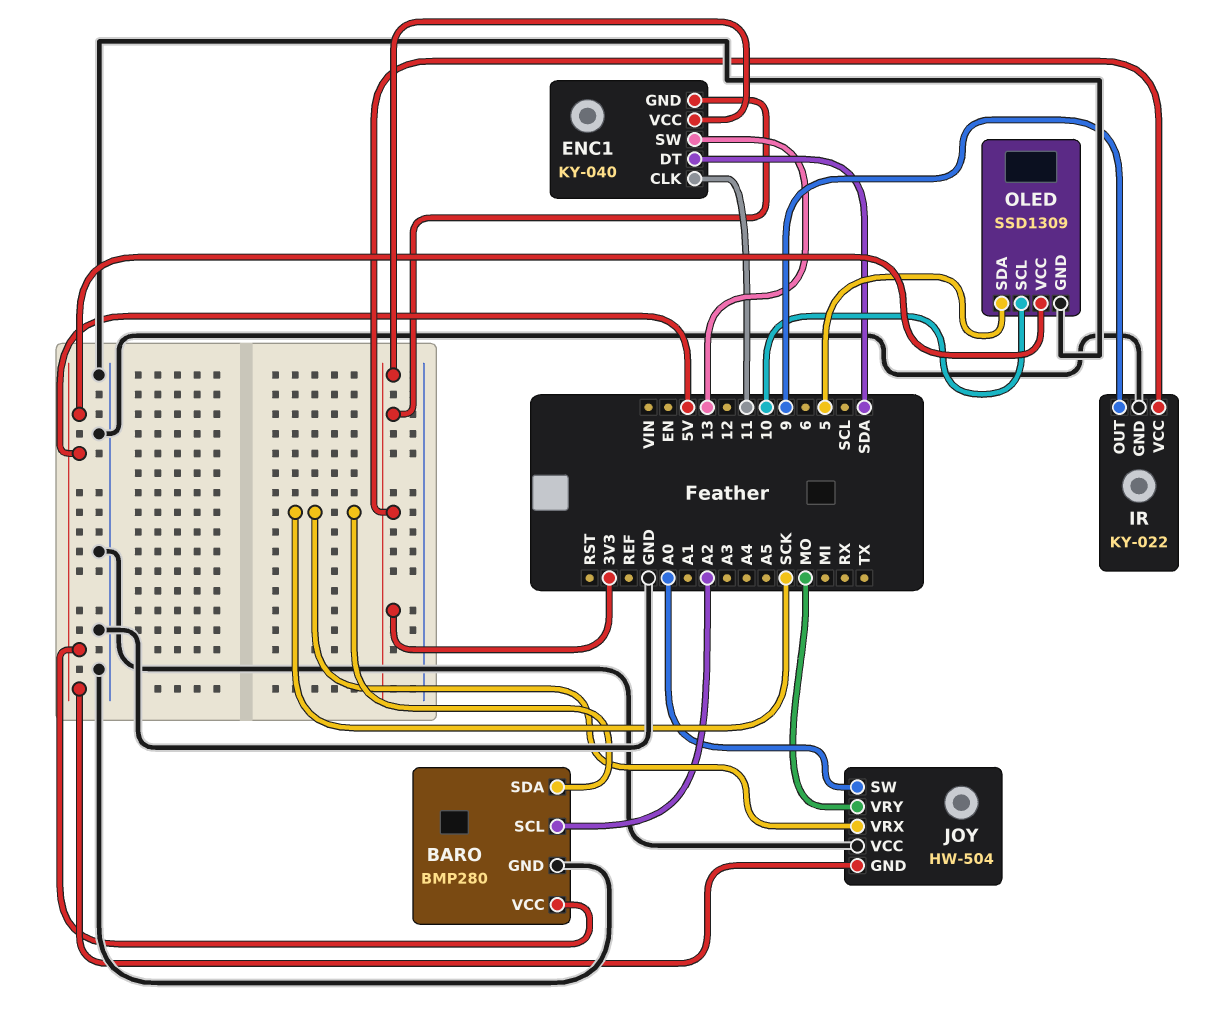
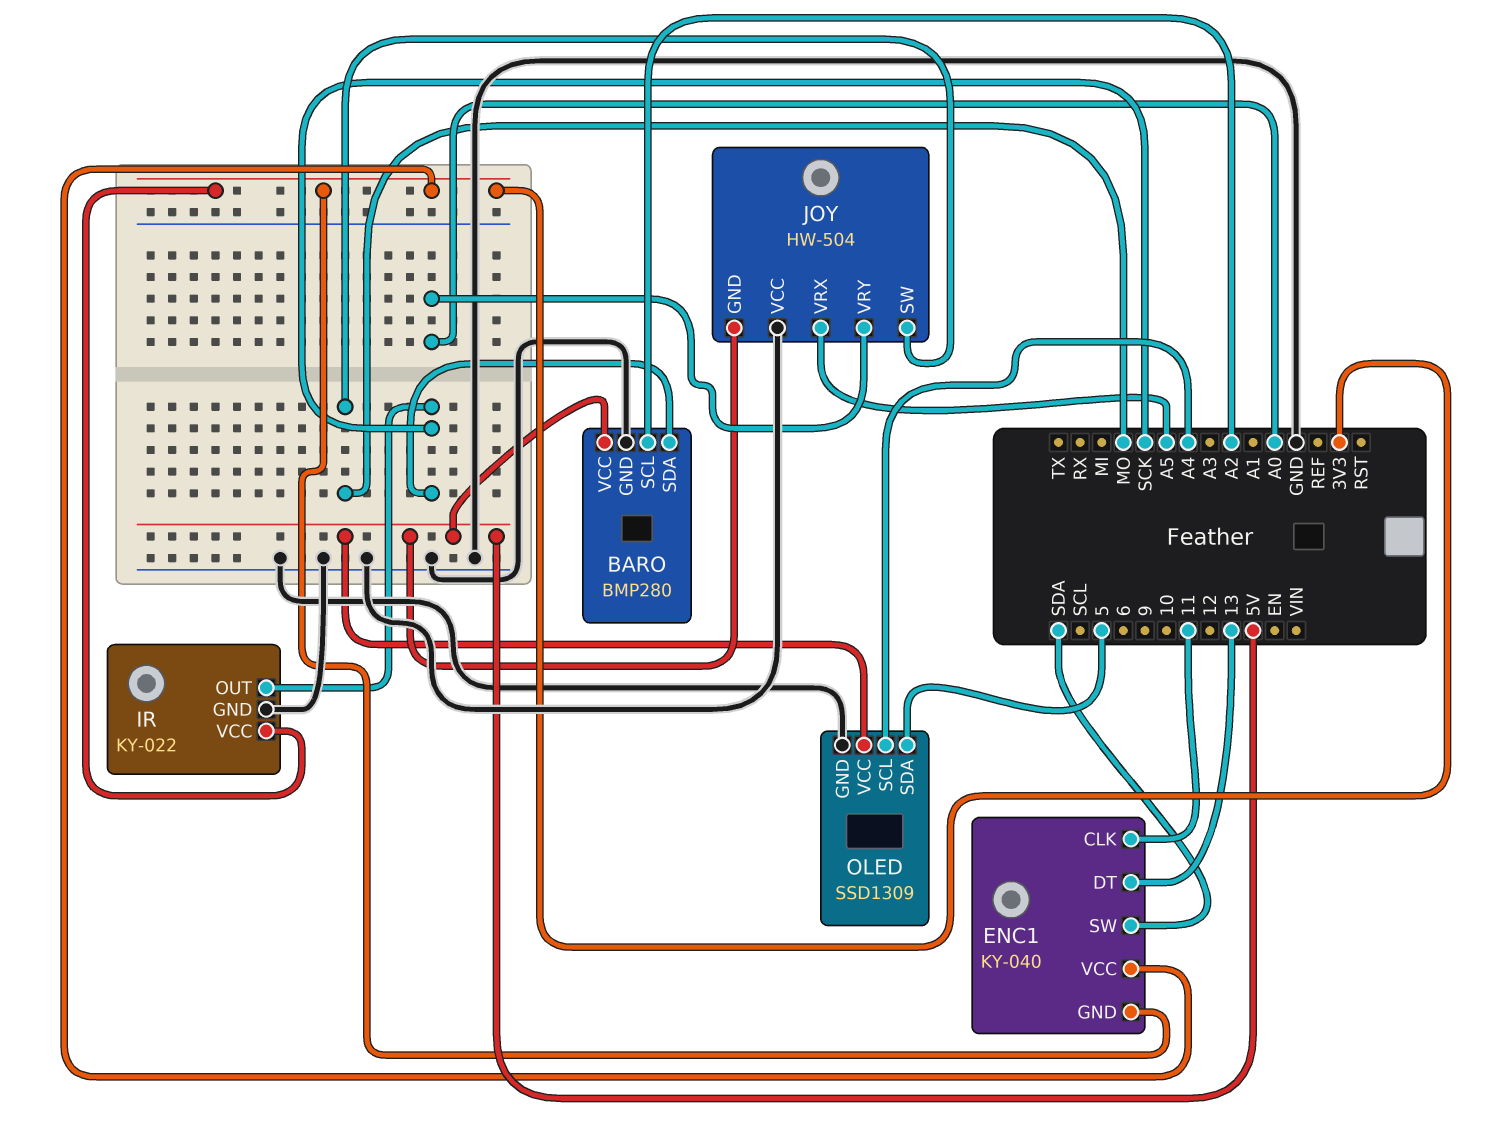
ENC1 pin DT: SDA -> 13
ENC1 pin SW: 13 -> SDA
IR pin OUT: 9 -> SCK
JOY pin SW: A0 -> MO
JOY pin VRX: SCK -> A5
JOY pin VRY: MO -> A0
OLED pin SCL: 10 -> A4

